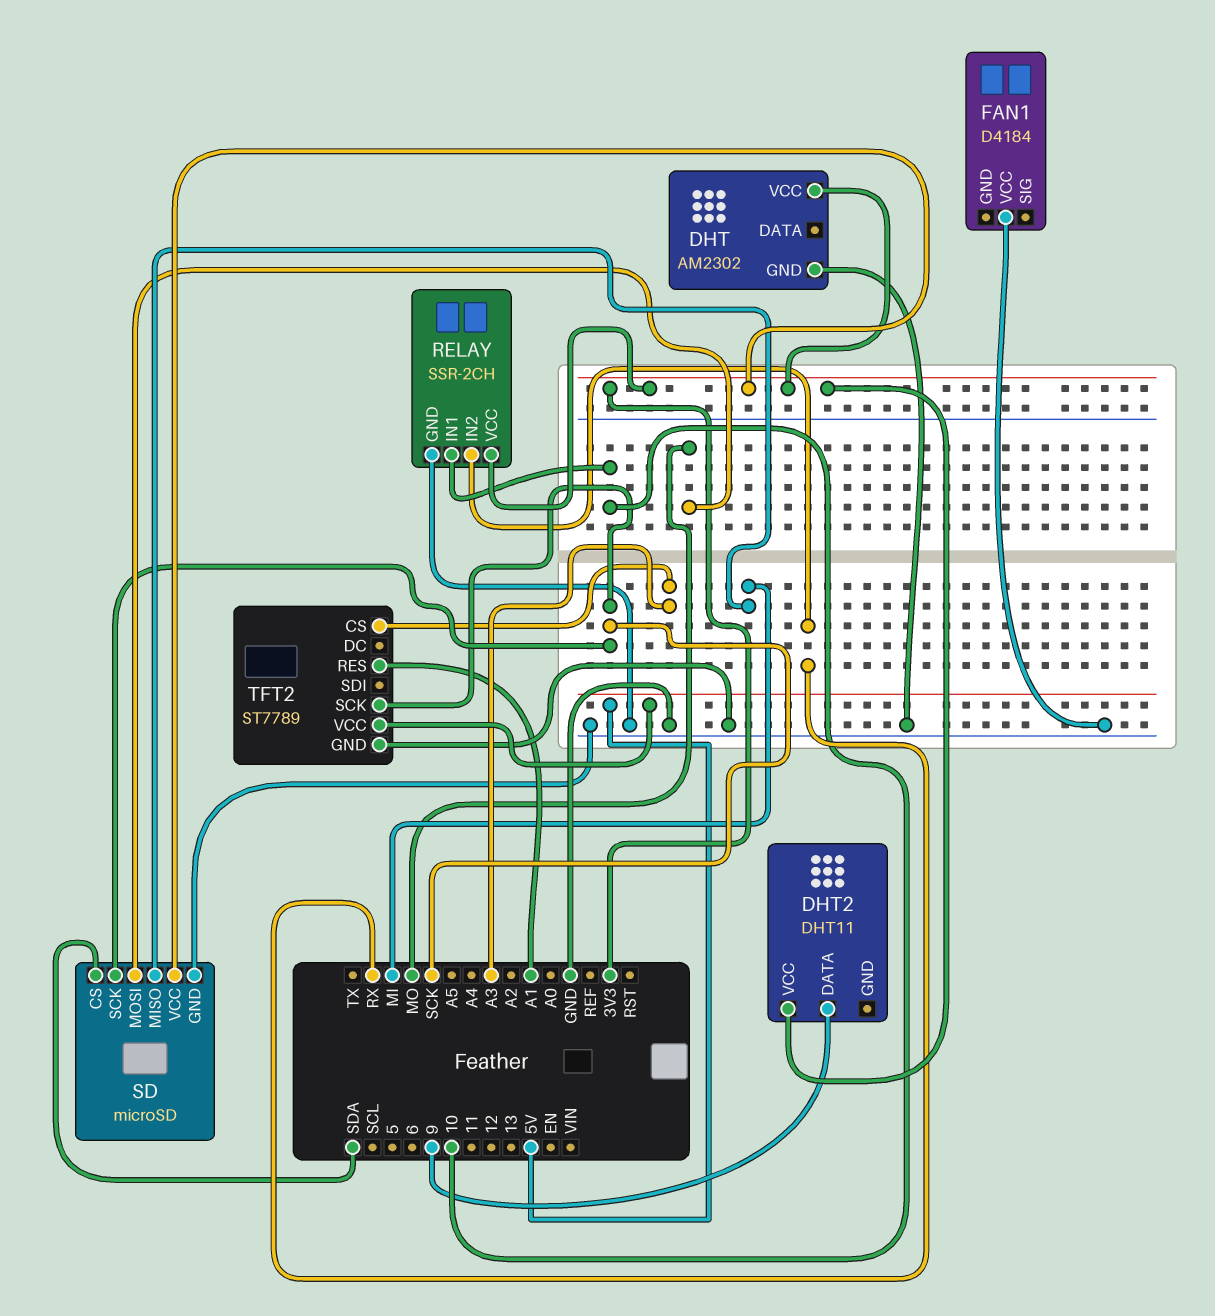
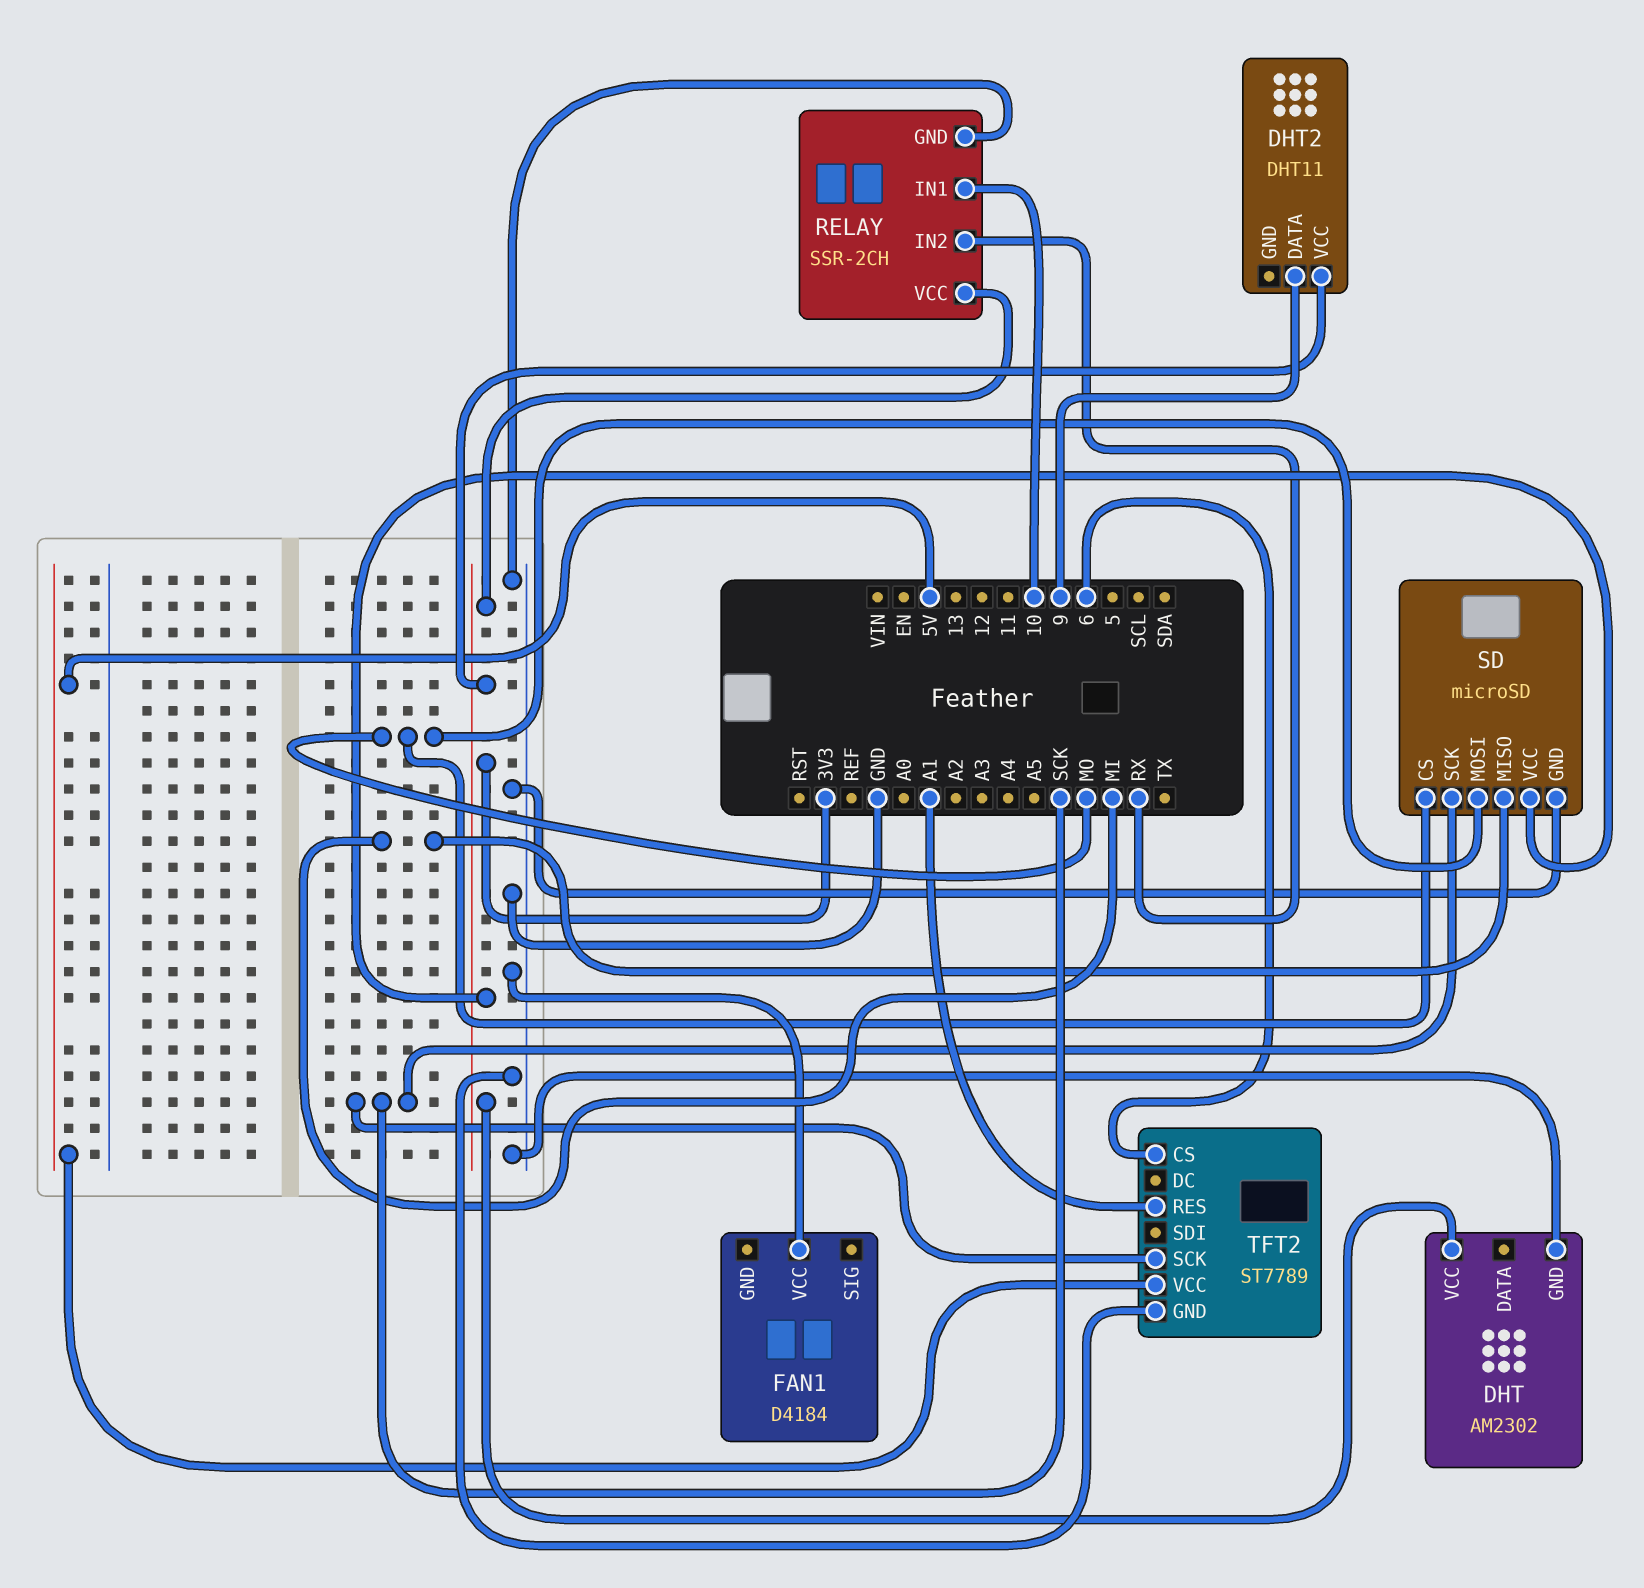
SD pin CS: SDA -> MO
TFT2 pin CS: A3 -> 6

